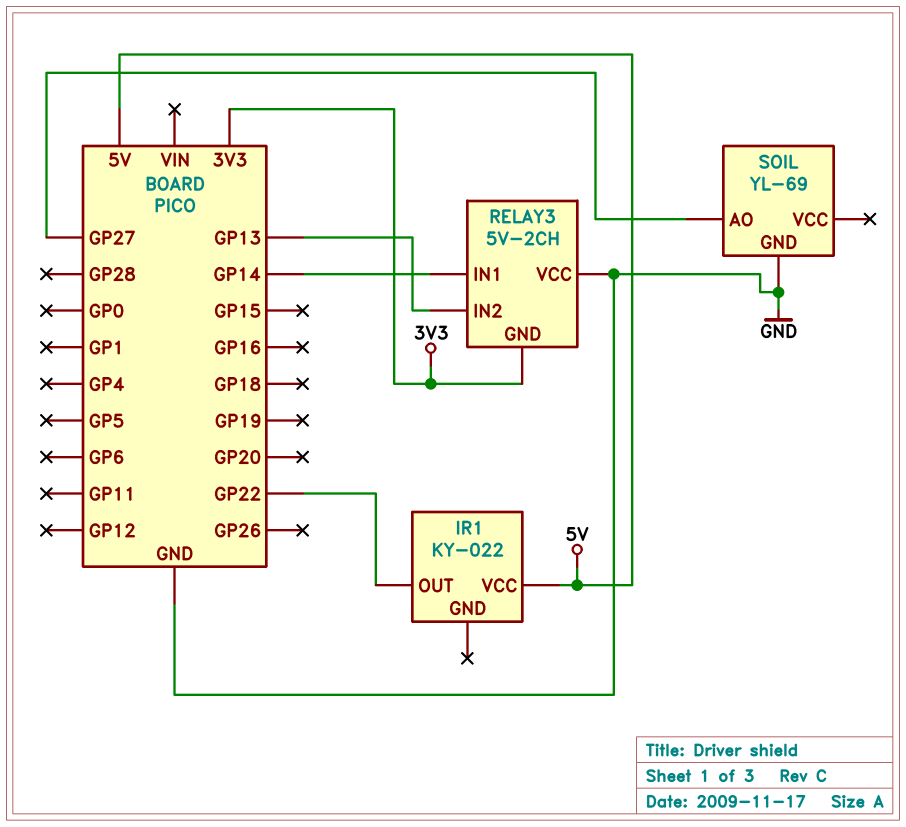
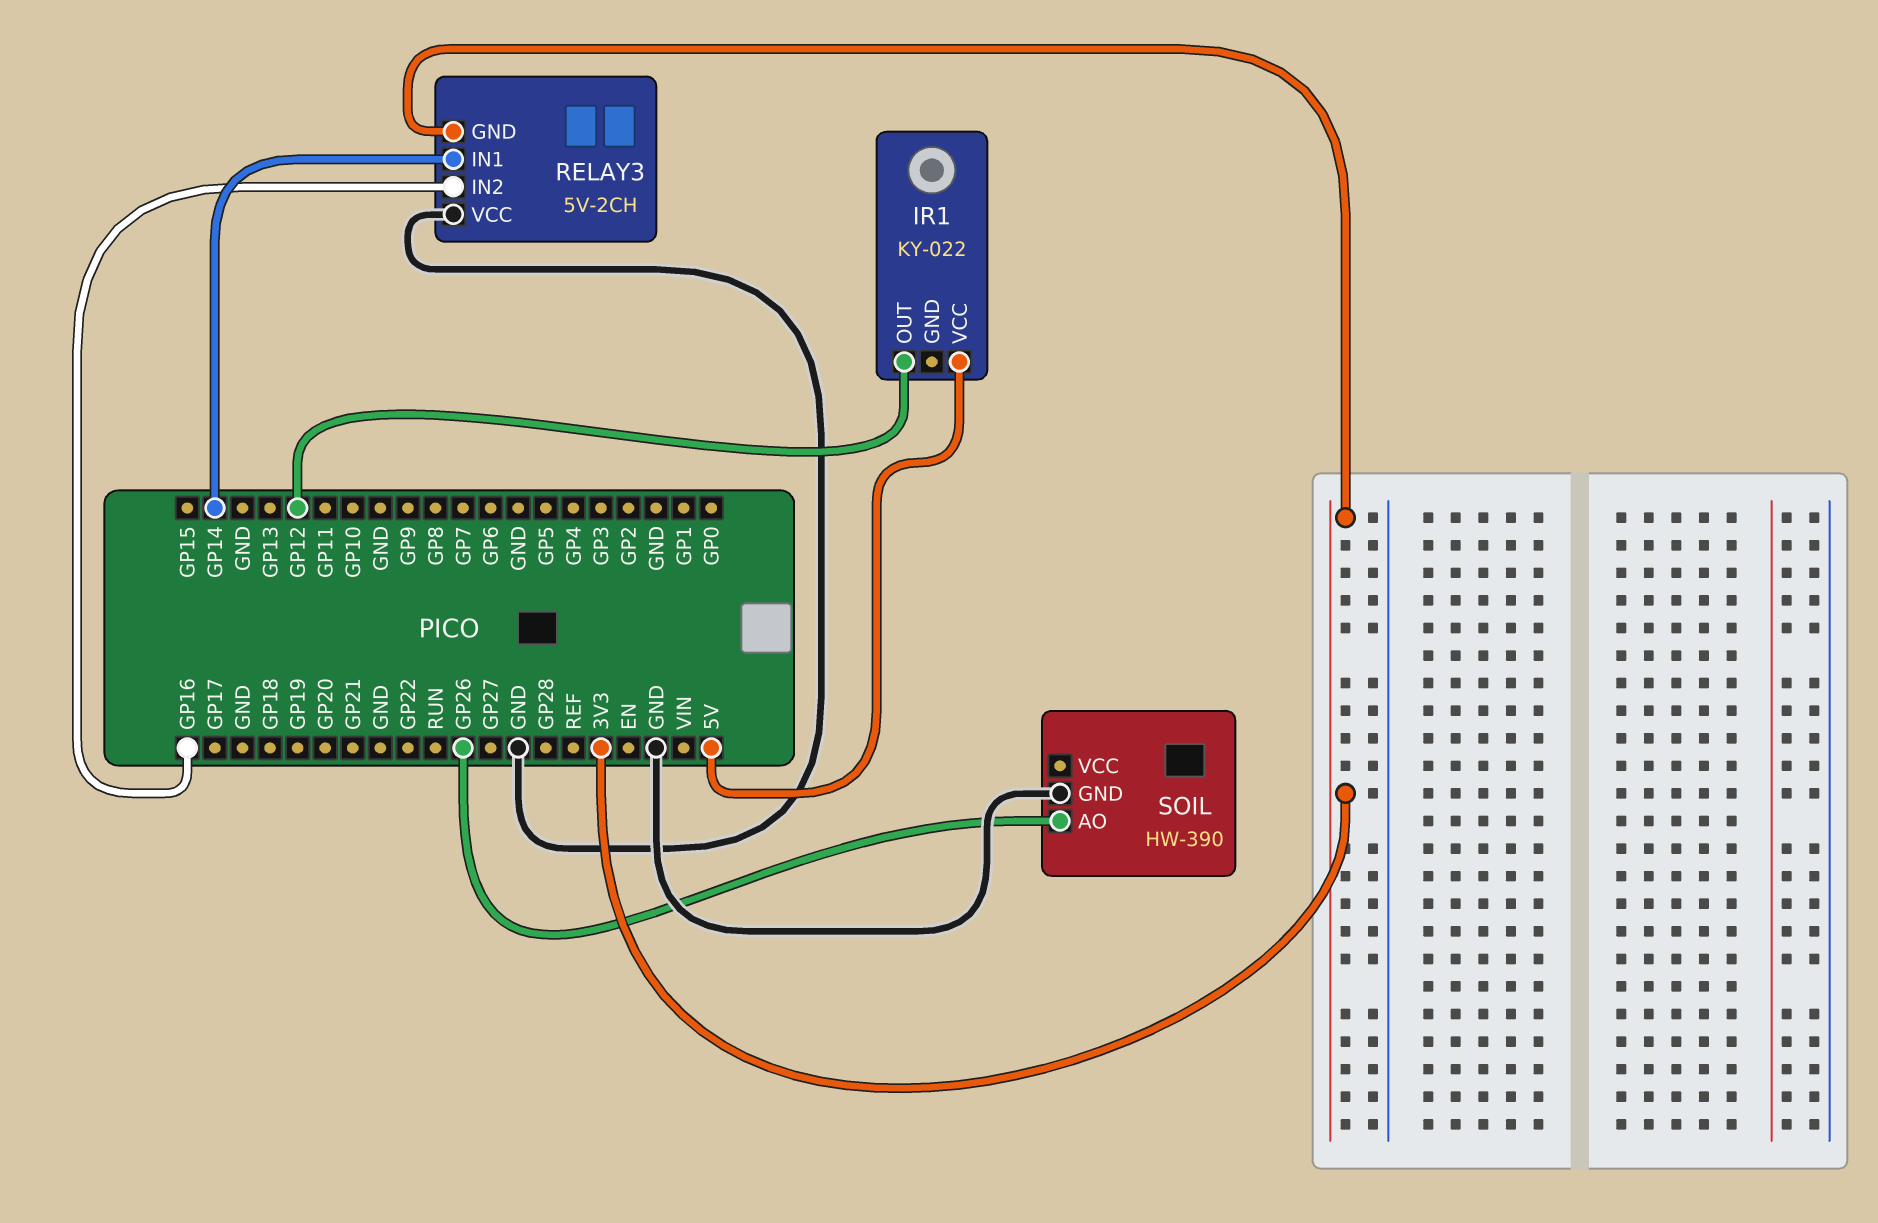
IR1 pin OUT: GP22 -> GP12
RELAY3 pin IN2: GP13 -> GP16
SOIL: YL-69 -> HW-390
SOIL pin AO: GP27 -> GP26

